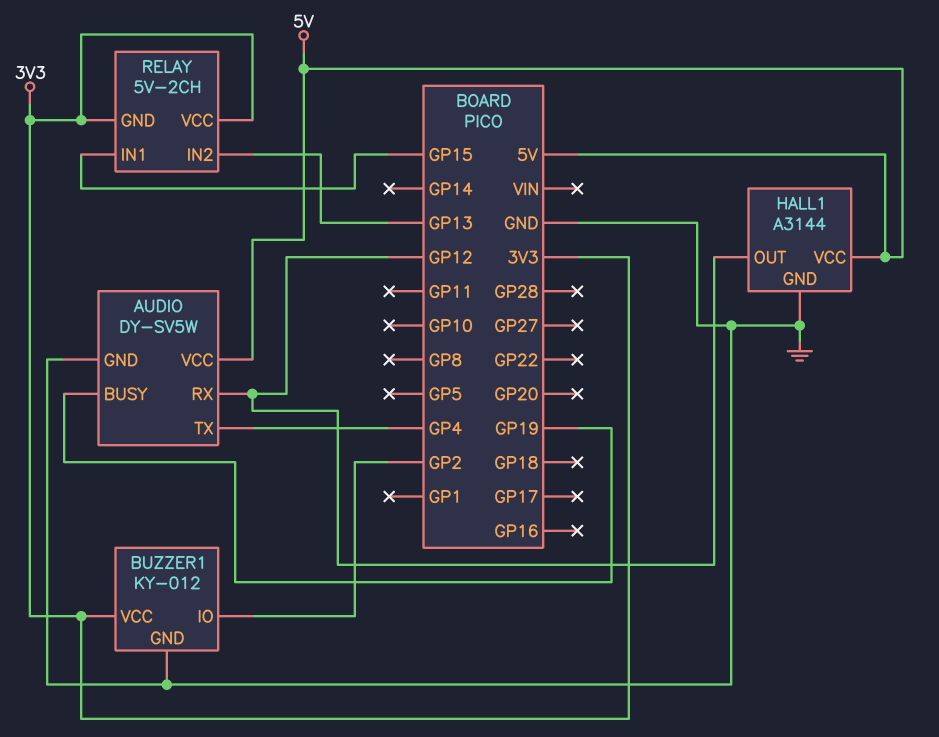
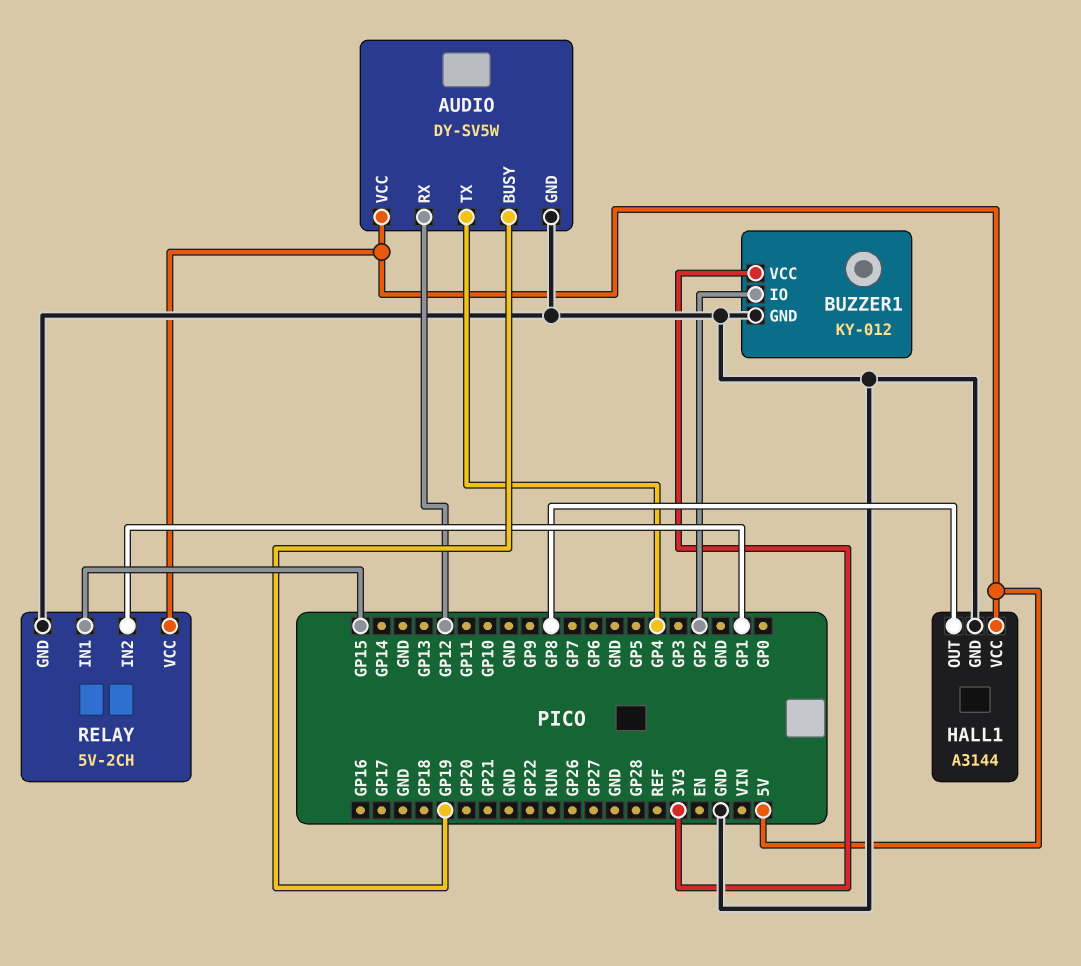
HALL1 pin OUT: GP12 -> GP8
RELAY pin GND: 3V3 -> GND
RELAY pin IN2: GP13 -> GP1
RELAY pin VCC: 3V3 -> 5V

